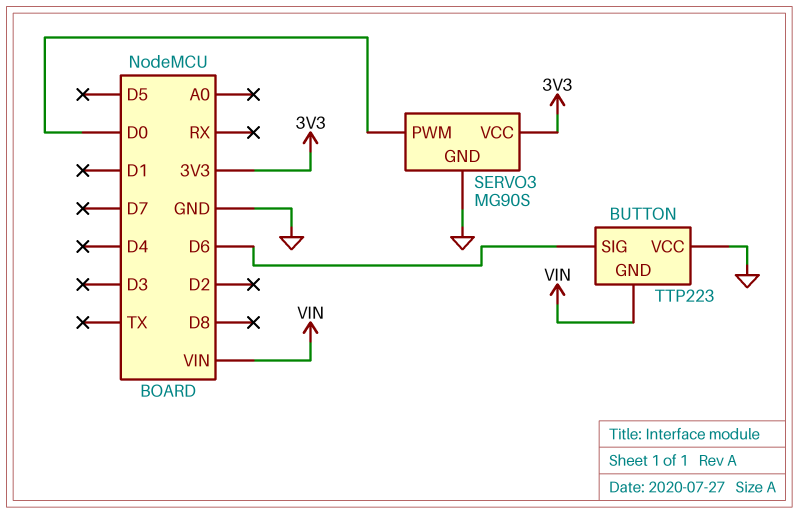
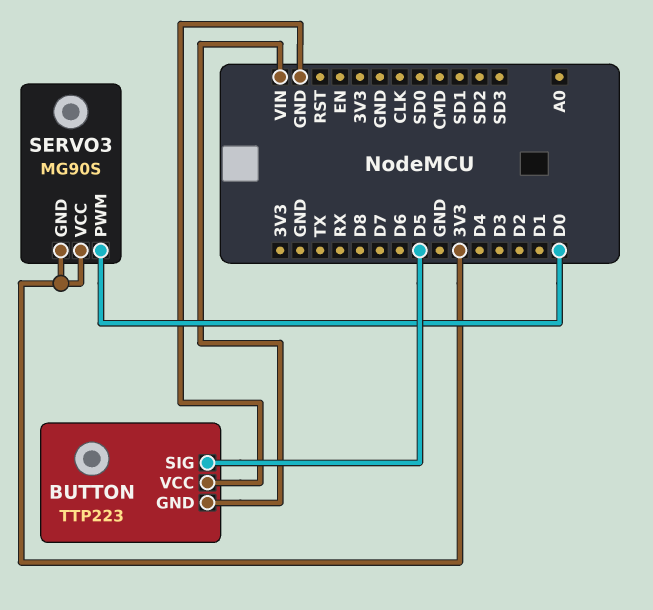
BUTTON pin SIG: D6 -> D5
SERVO3 pin GND: GND -> 3V3

